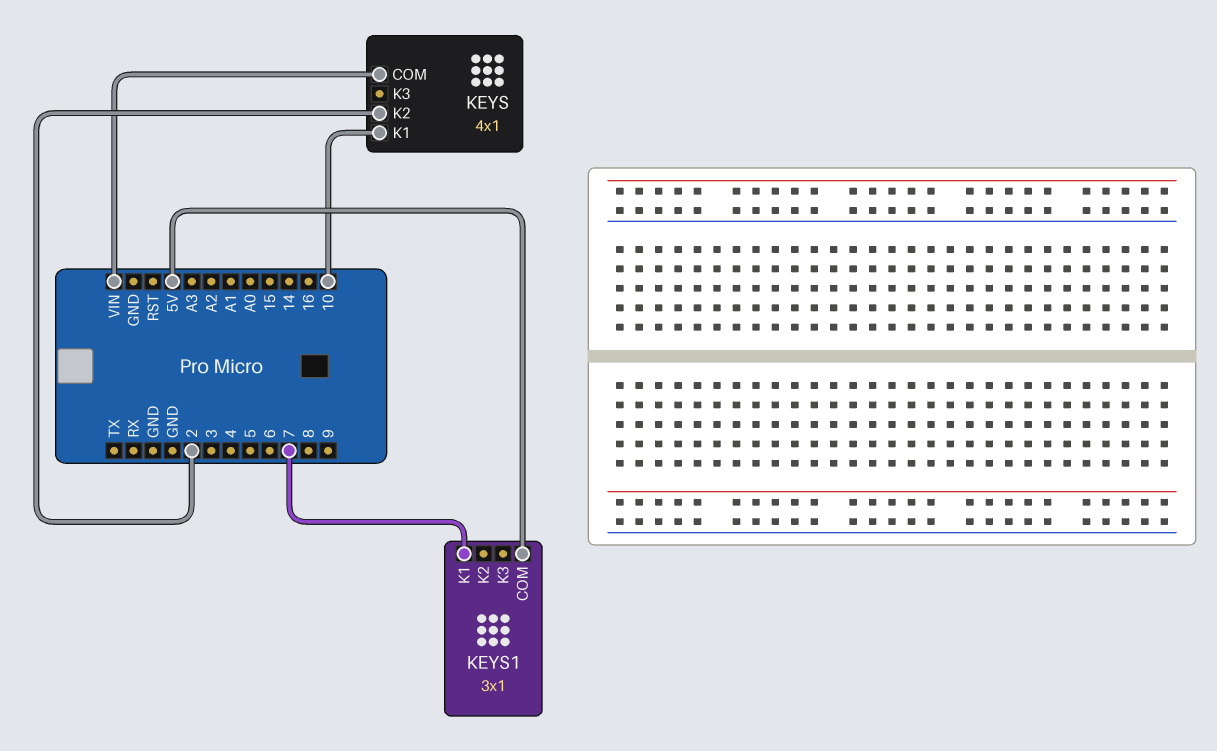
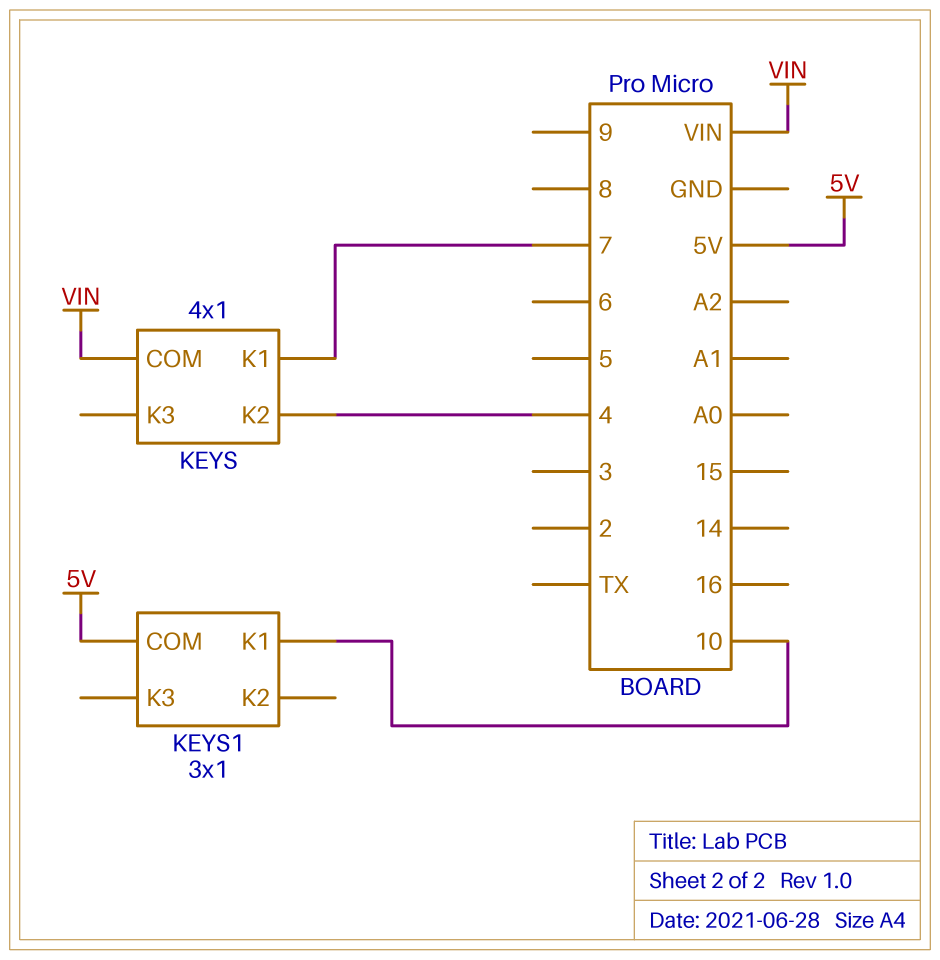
KEYS pin K1: 10 -> 7
KEYS pin K2: 2 -> 4
KEYS1 pin K1: 7 -> 10

